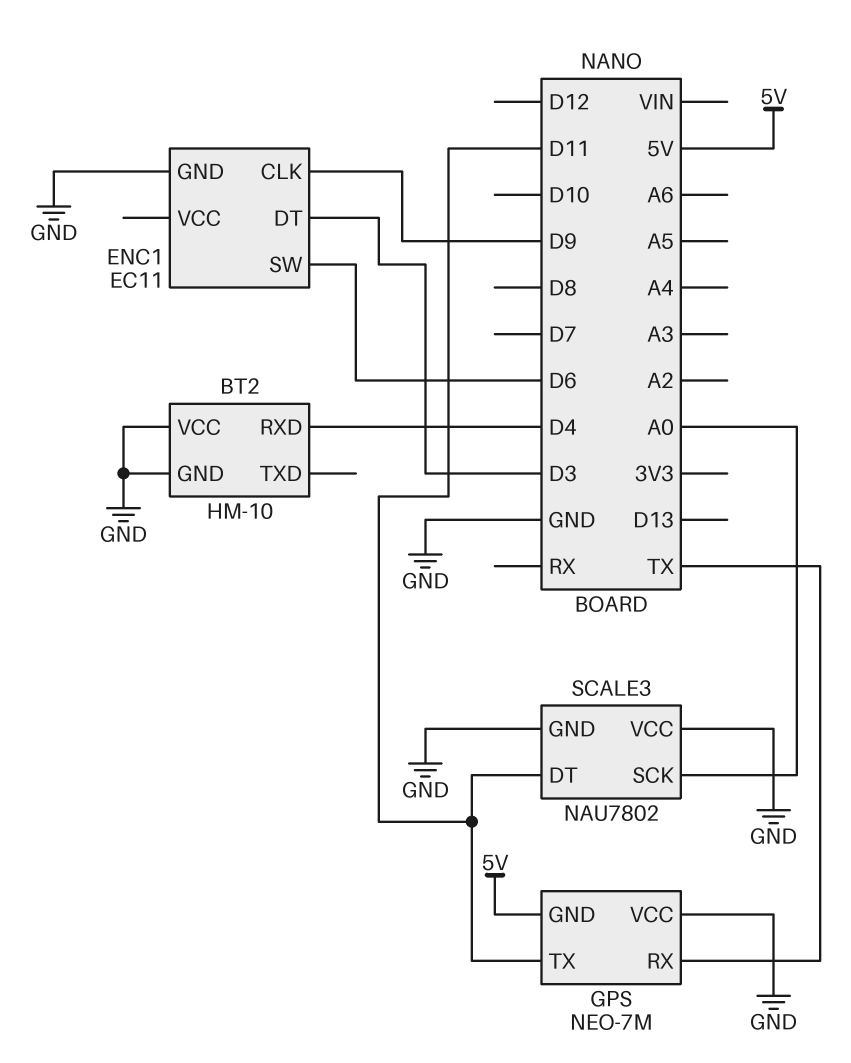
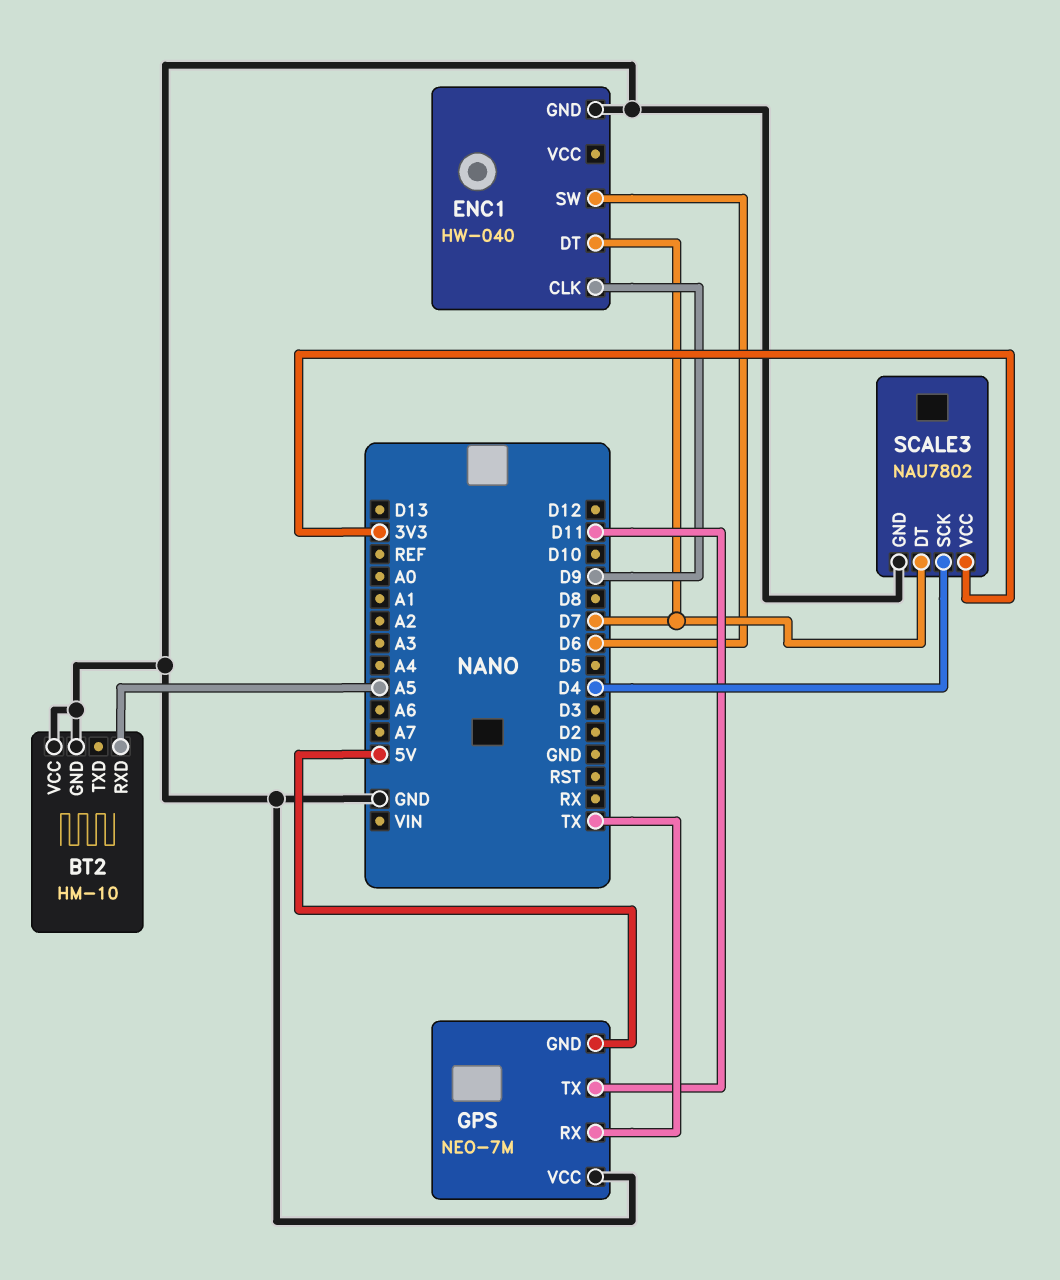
BT2 pin RXD: D4 -> A5
ENC1: EC11 -> HW-040
ENC1 pin DT: D3 -> D7
SCALE3 pin DT: D11 -> D7
SCALE3 pin SCK: A0 -> D4
SCALE3 pin VCC: GND -> 3V3

